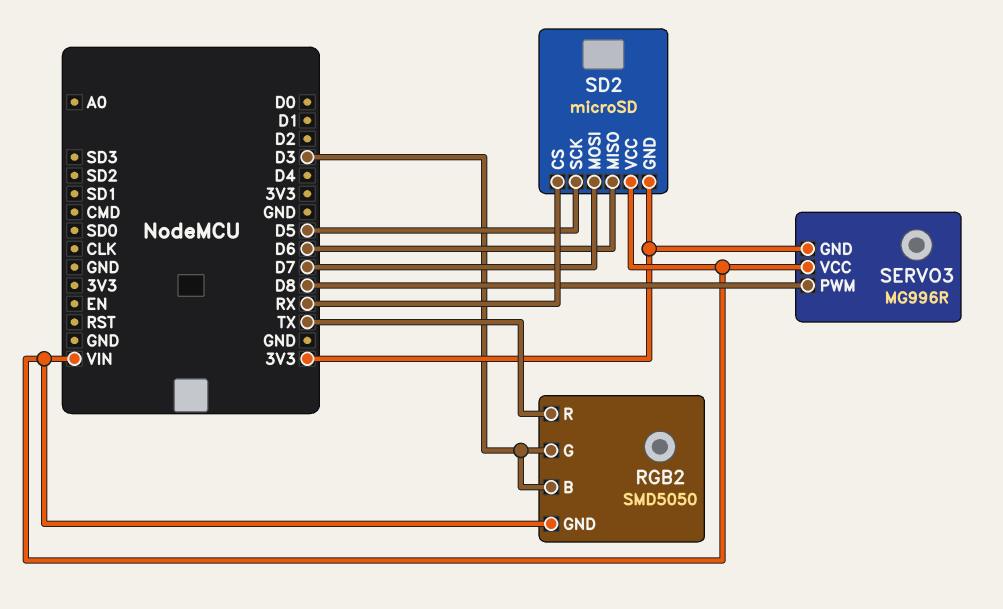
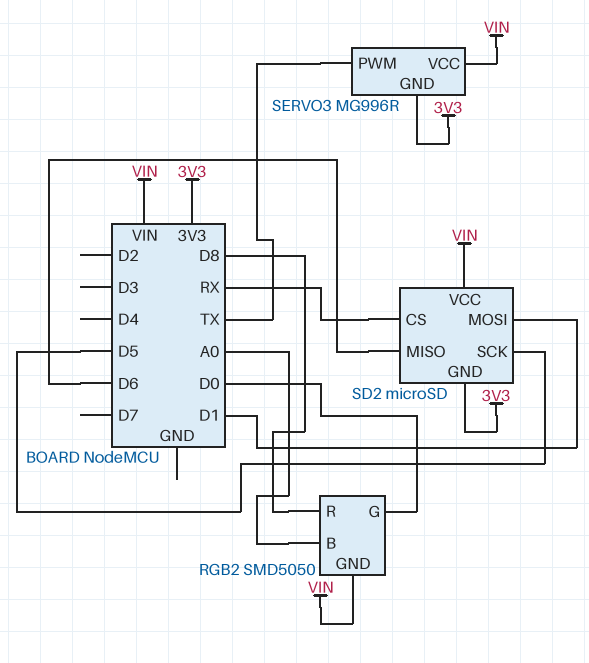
RGB2 pin B: D3 -> A0
RGB2 pin G: D3 -> D0
RGB2 pin R: TX -> D8
SD2 pin MOSI: D7 -> D1
SERVO3 pin PWM: D8 -> TX

